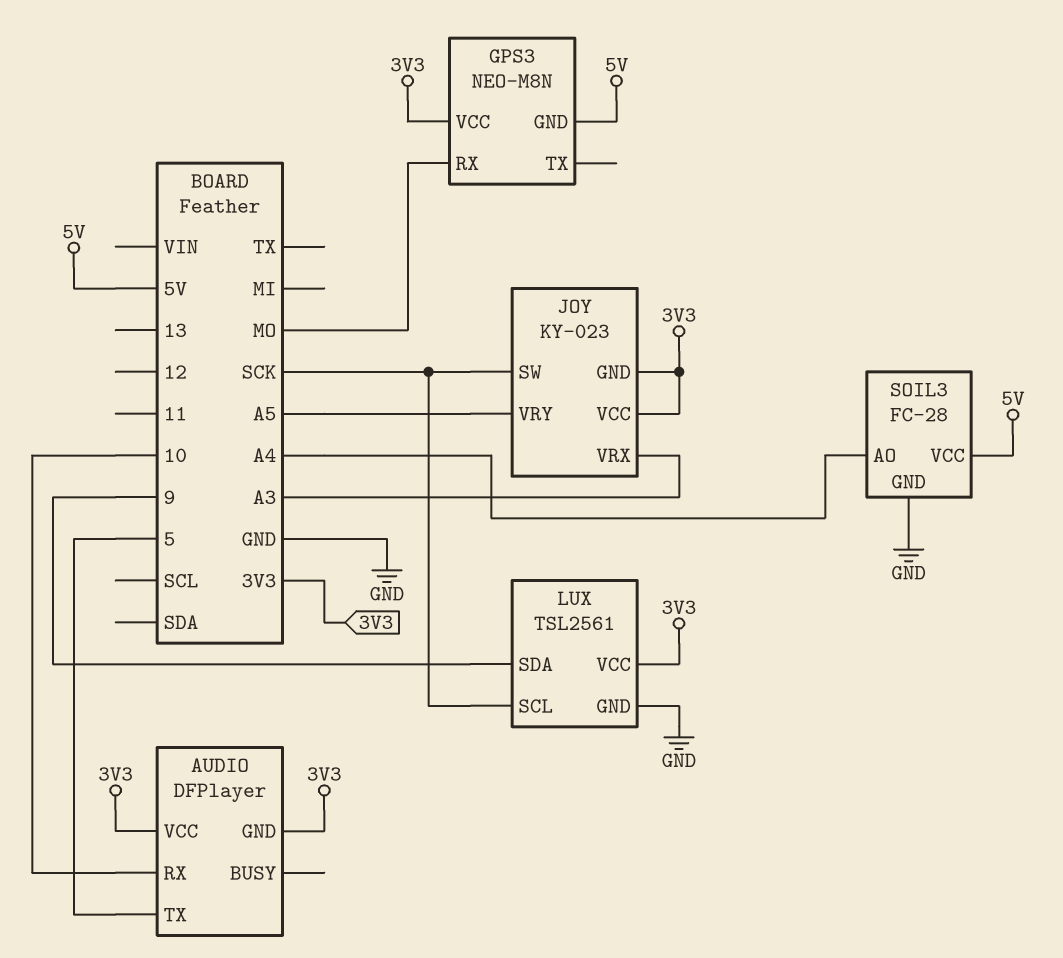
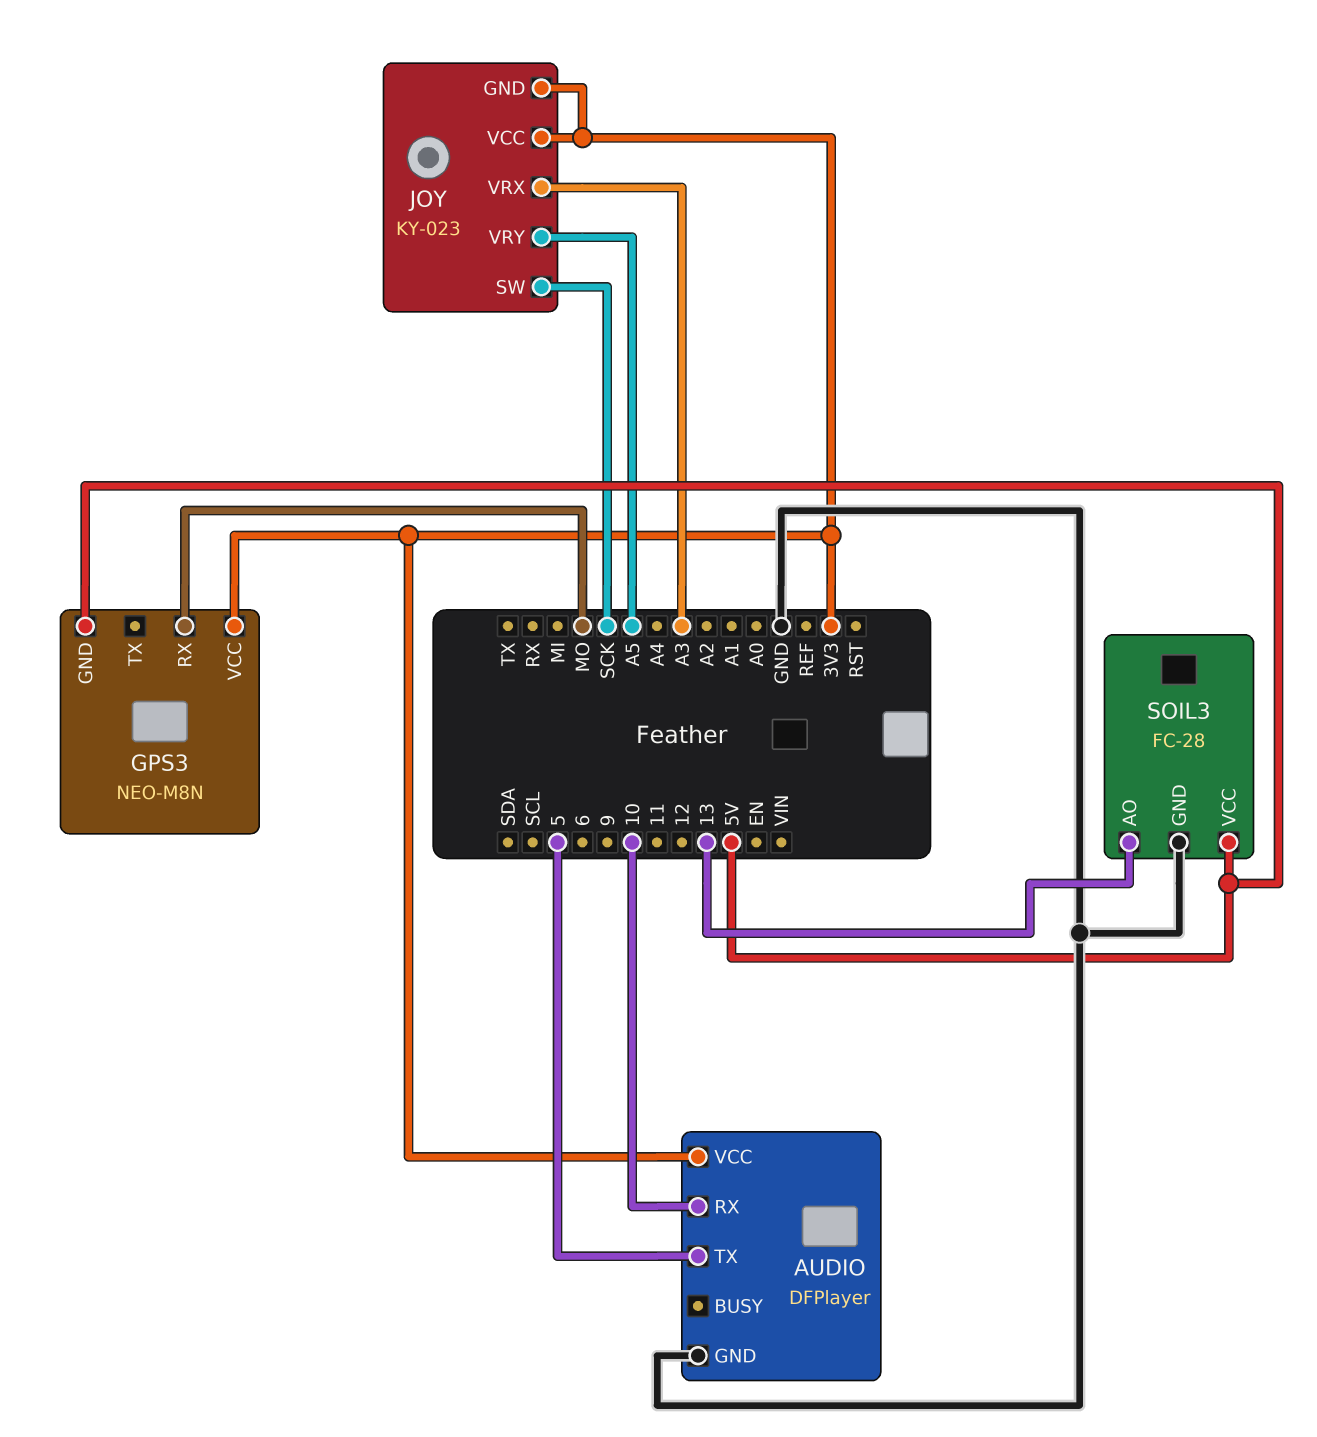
AUDIO pin GND: 3V3 -> GND
LUX: TSL2561 -> none
LUX pin GND: GND -> none
LUX pin SCL: SCK -> none
LUX pin SDA: 9 -> none
LUX pin VCC: 3V3 -> none
SOIL3 pin AO: A4 -> 13

